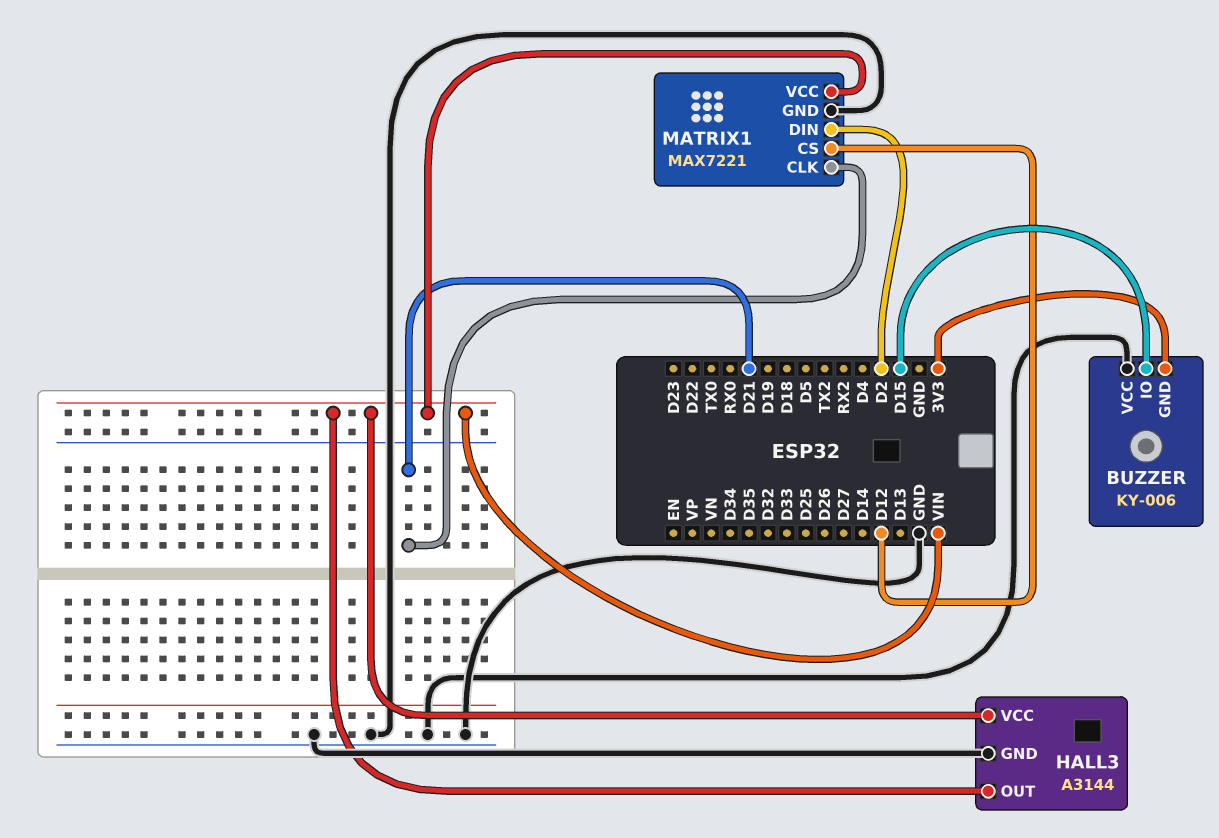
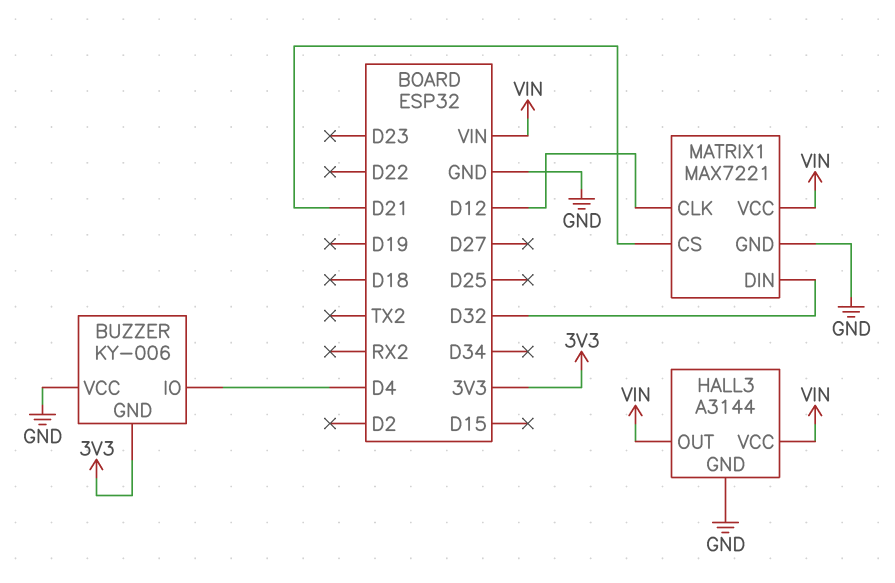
BUZZER pin IO: D15 -> D4
MATRIX1 pin CLK: D21 -> D12
MATRIX1 pin CS: D12 -> D21
MATRIX1 pin DIN: D2 -> D32

